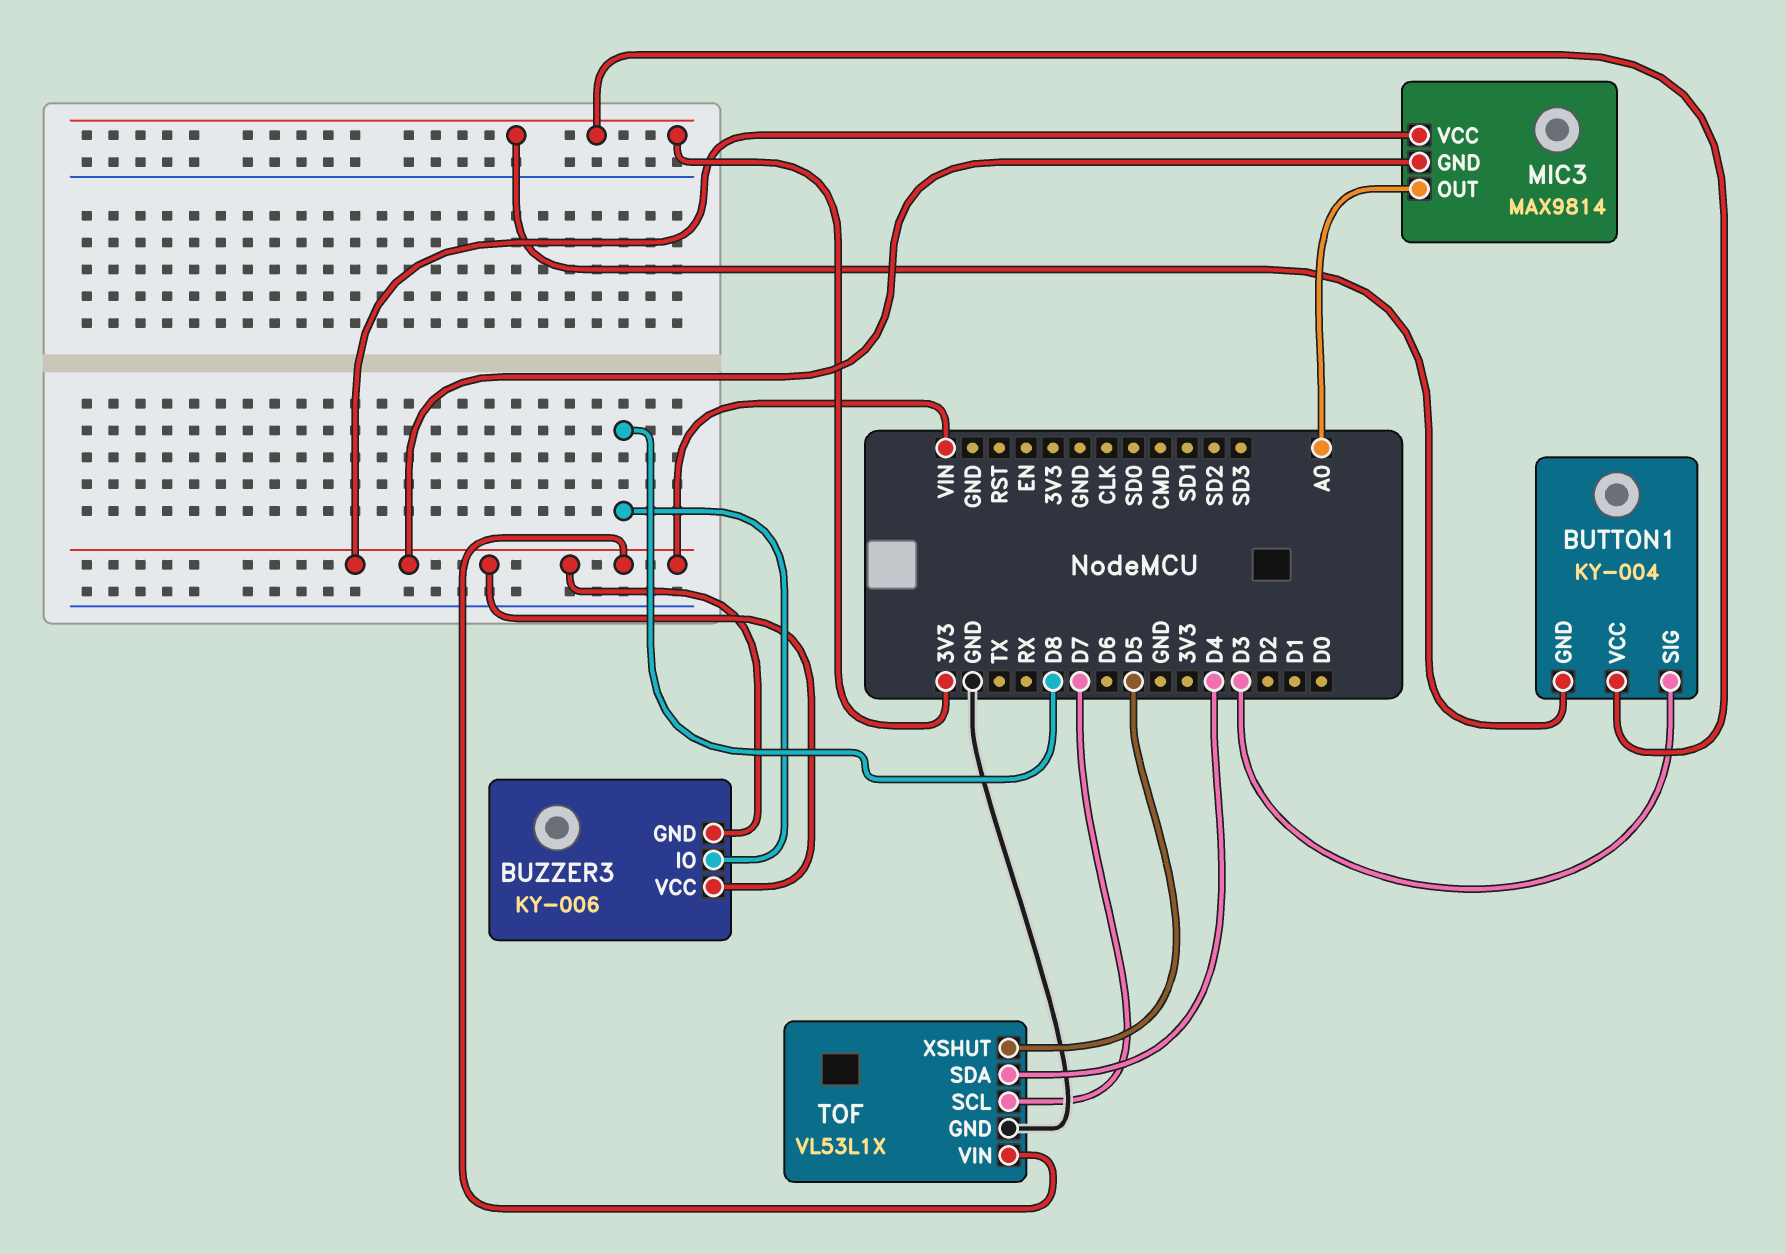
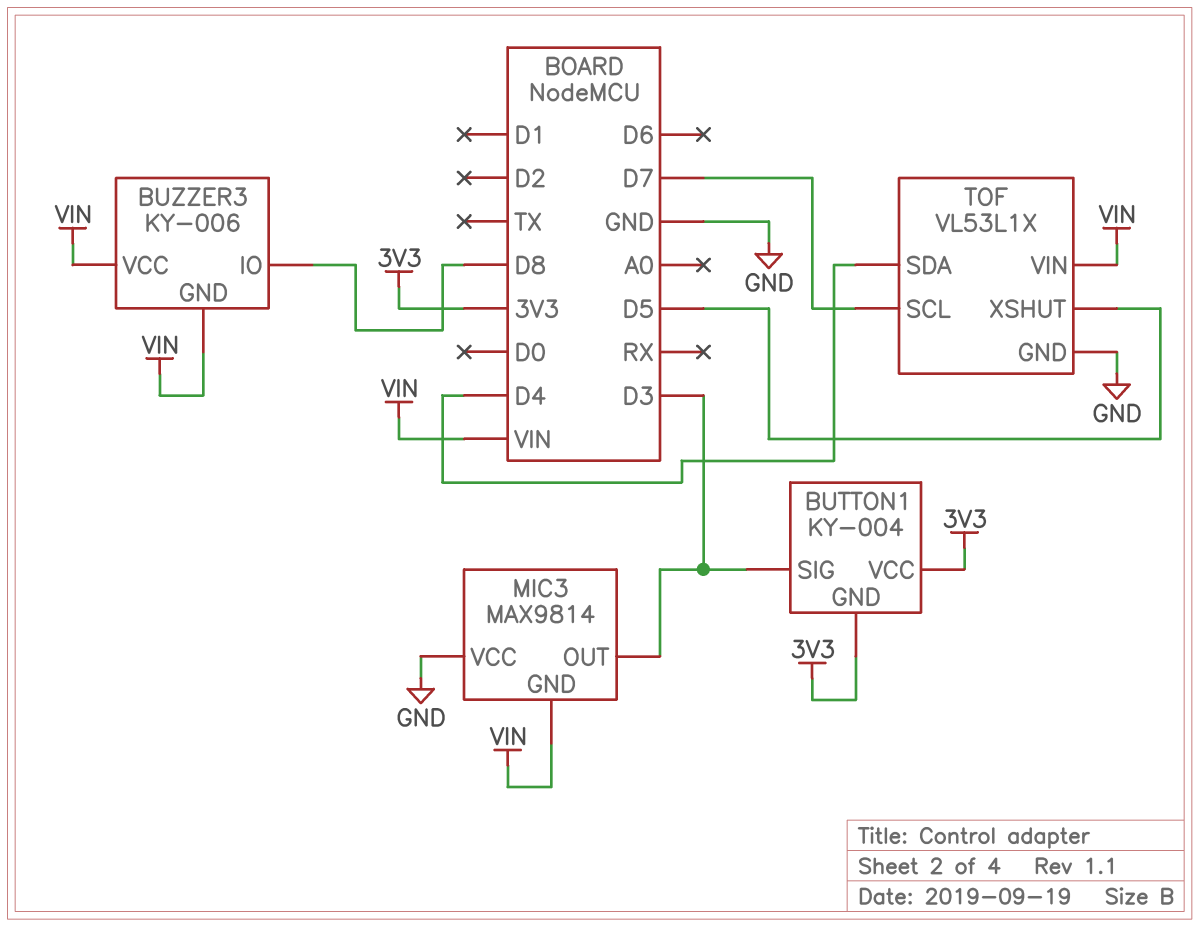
MIC3 pin OUT: A0 -> D3
MIC3 pin VCC: VIN -> GND

